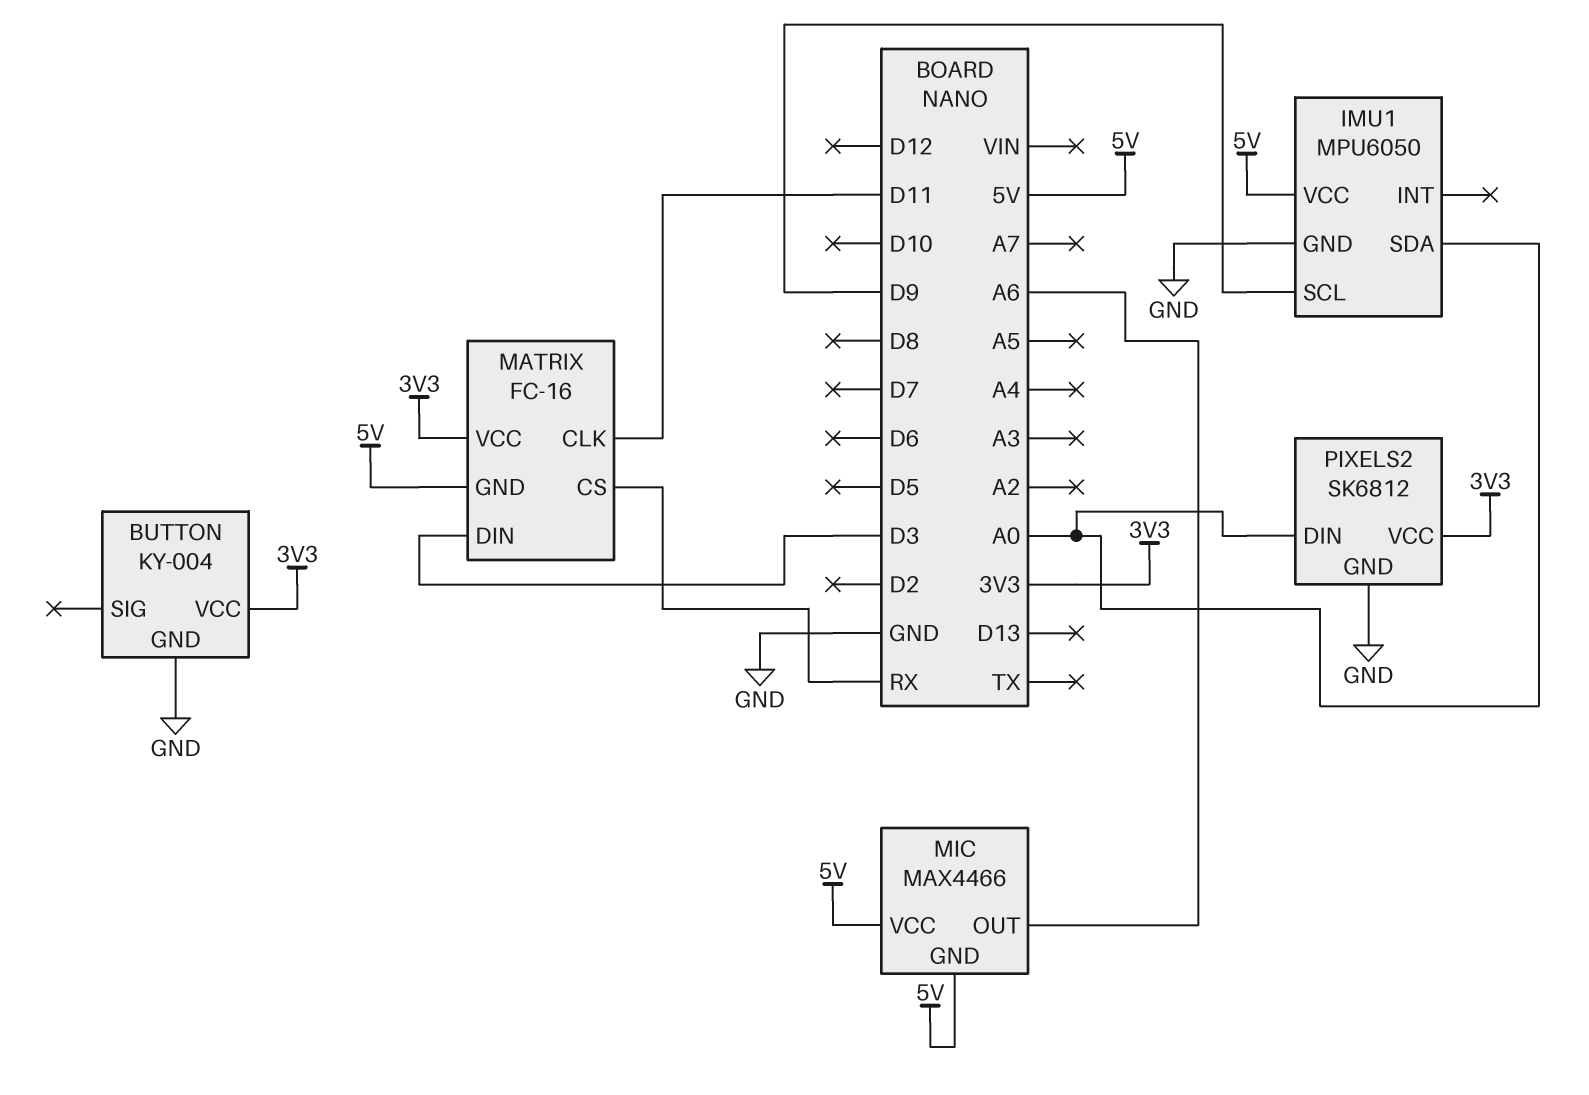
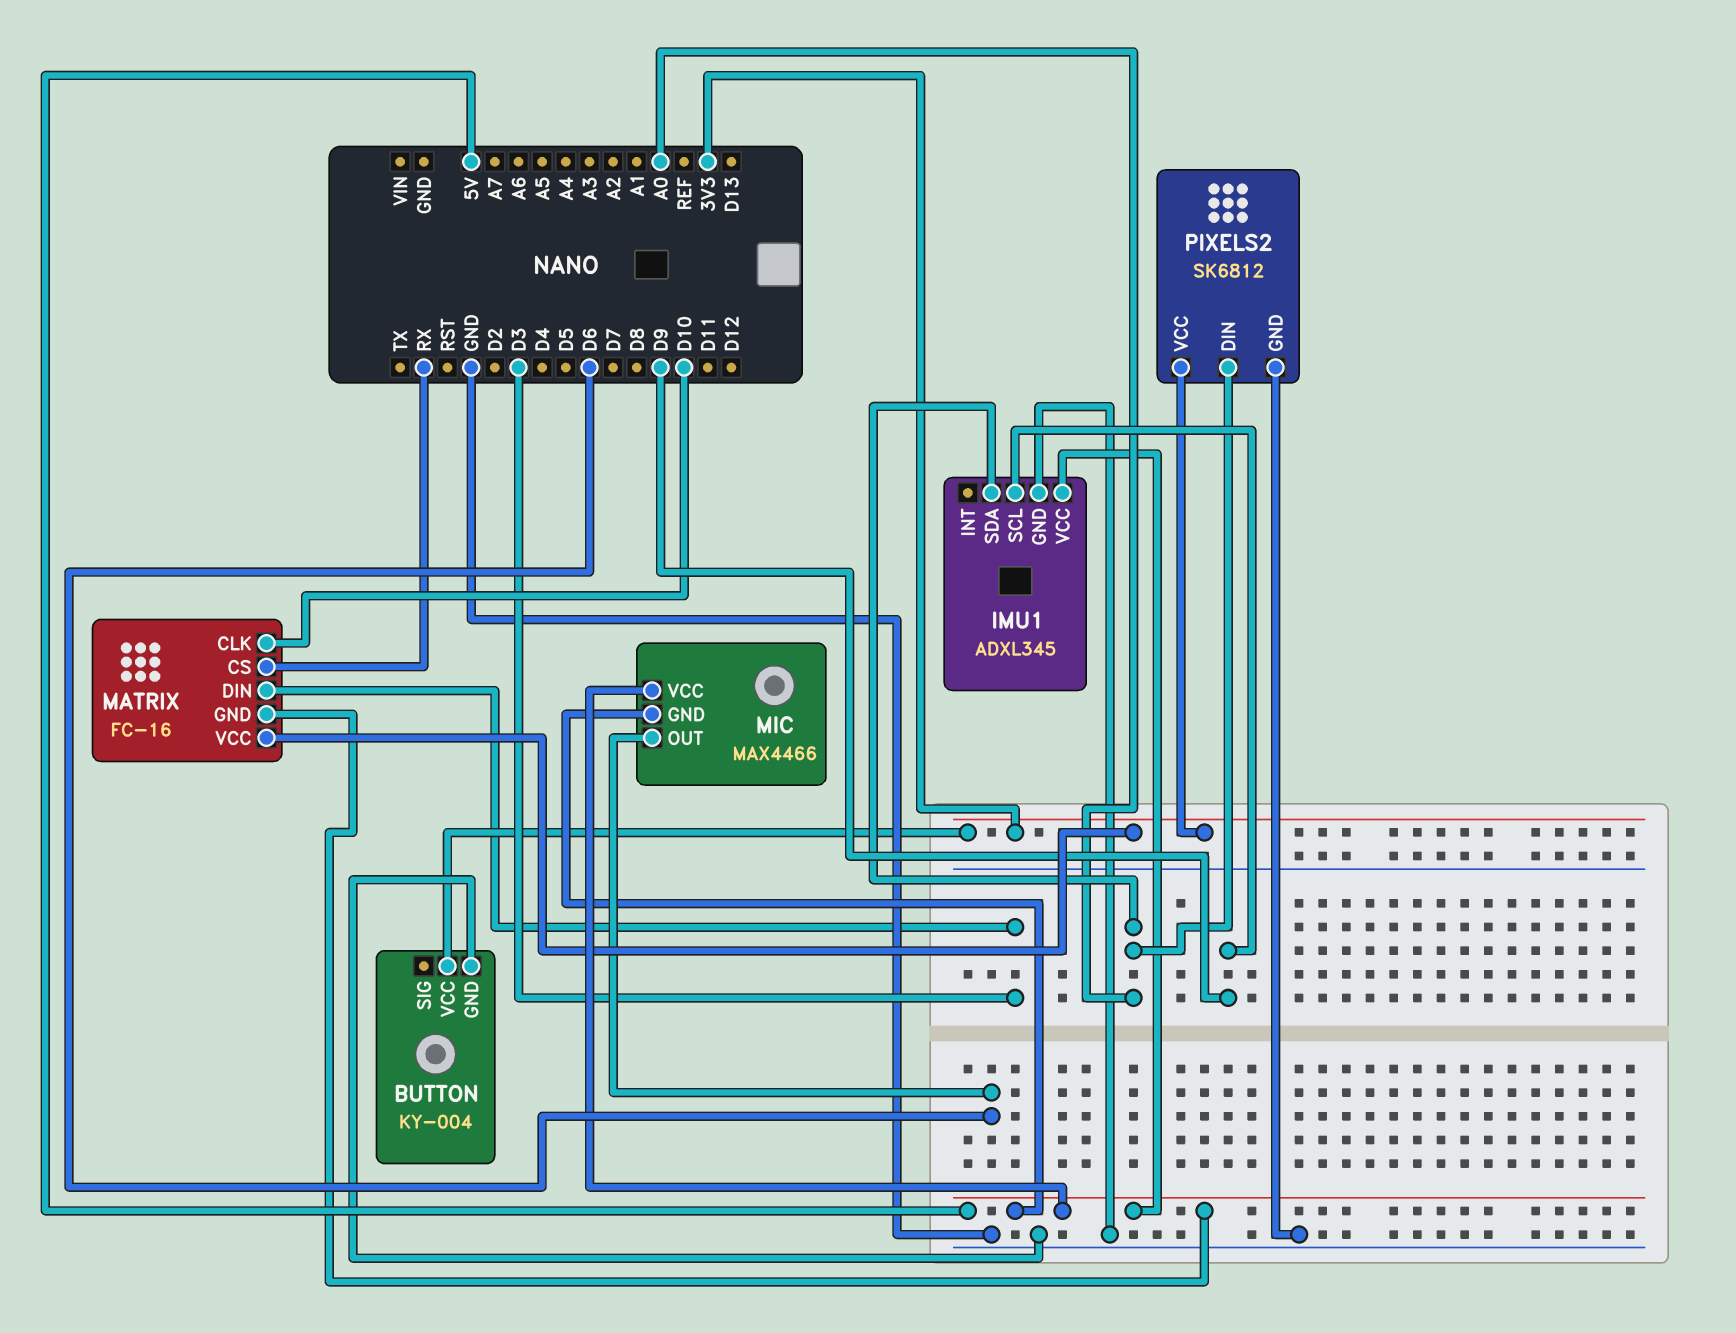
IMU1: MPU6050 -> ADXL345
MATRIX pin CLK: D11 -> D10
MIC pin OUT: A6 -> D6

